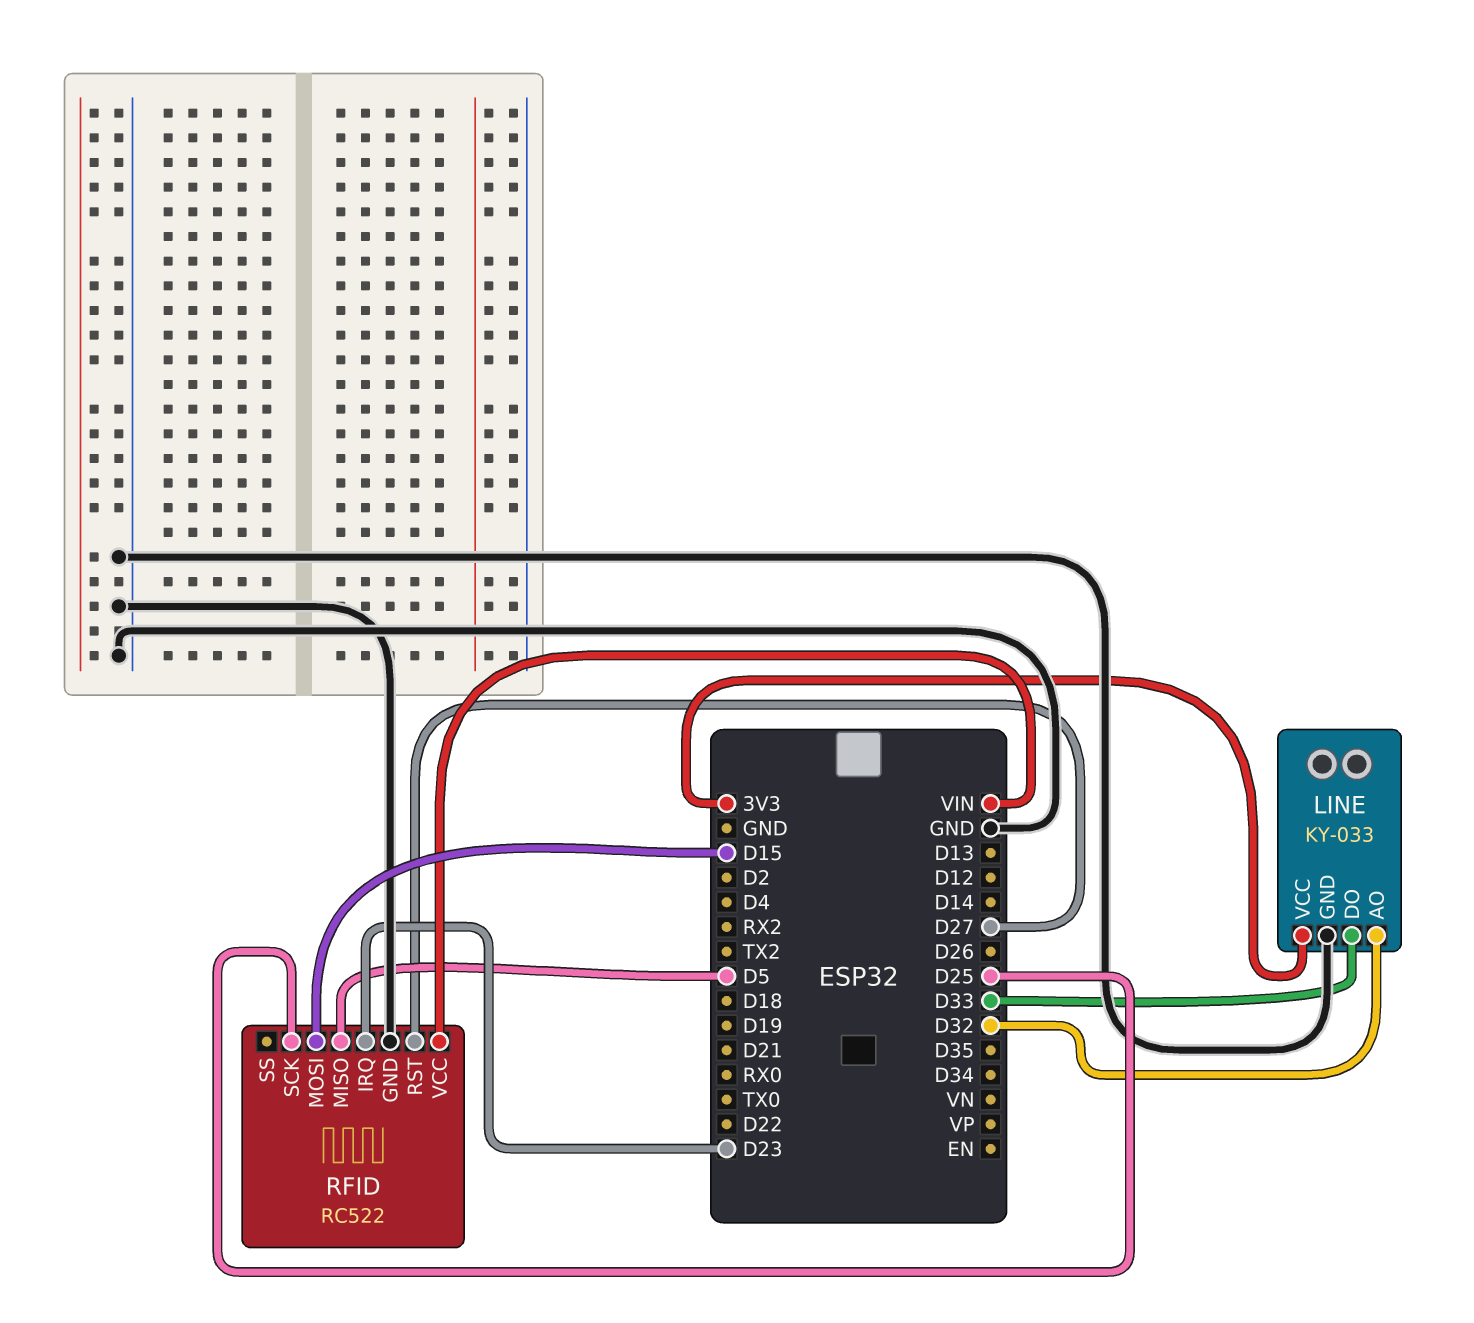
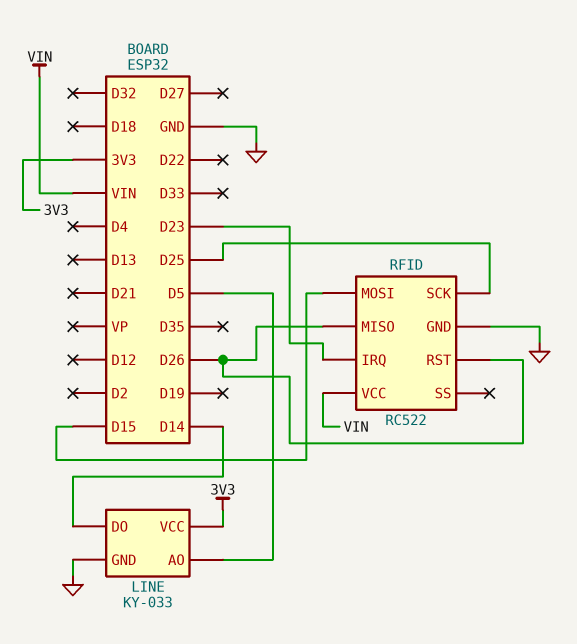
LINE pin AO: D32 -> D5
LINE pin DO: D33 -> D14
RFID pin MISO: D5 -> D26
RFID pin RST: D27 -> D26

